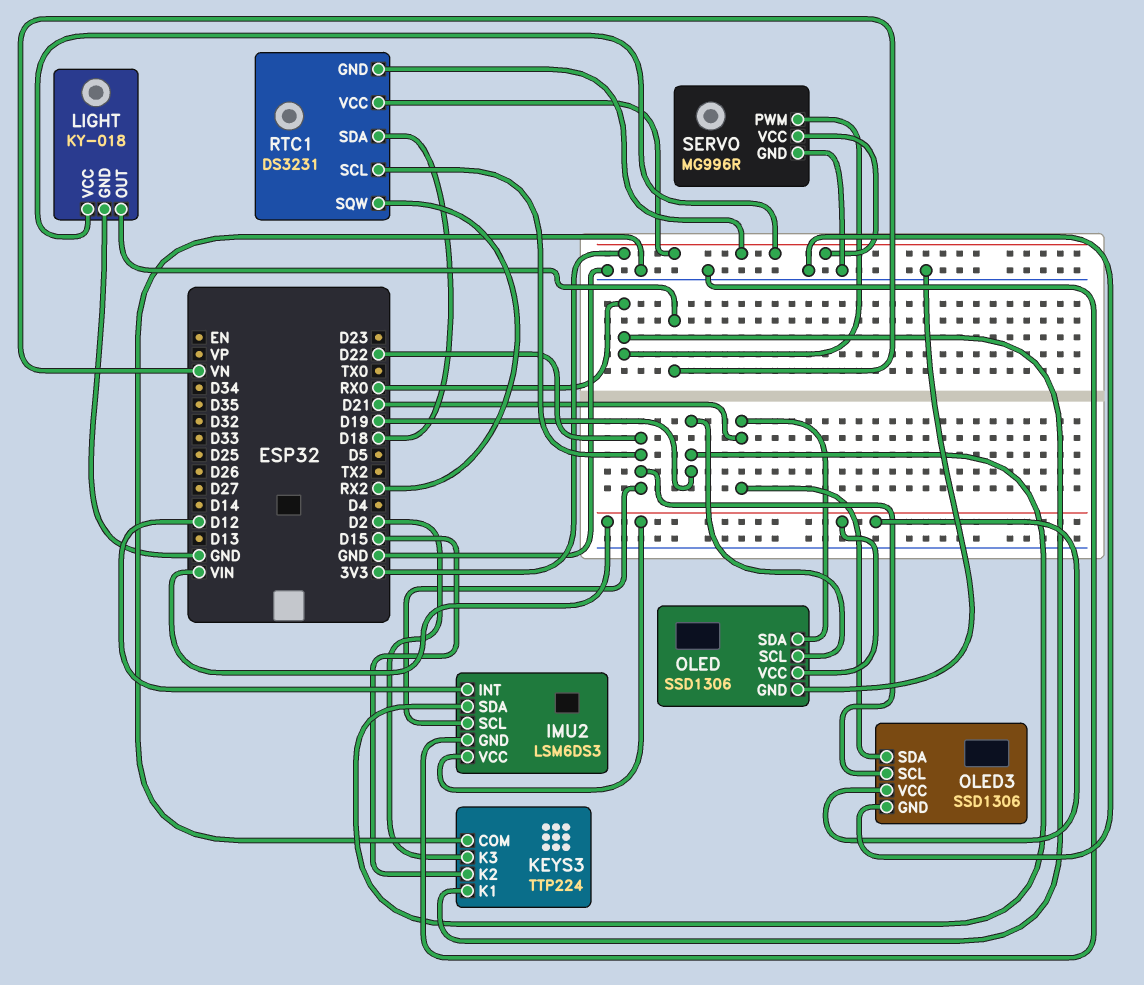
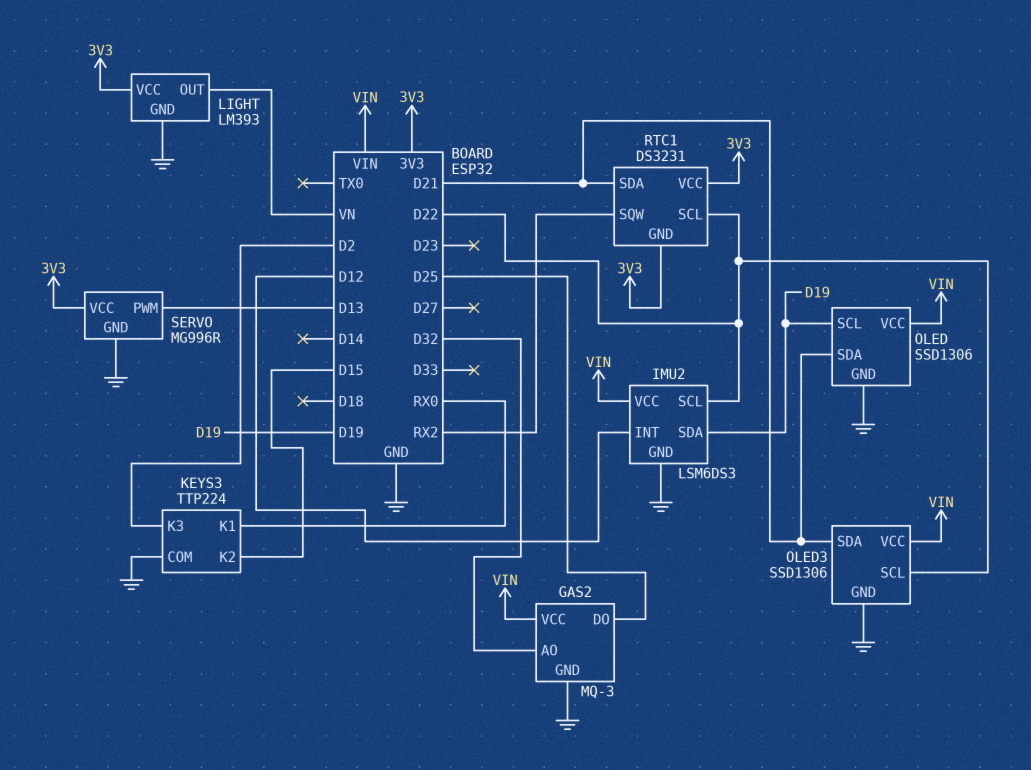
GAS2: none -> MQ-3
GAS2 pin AO: none -> D32
GAS2 pin DO: none -> D25
GAS2 pin GND: none -> GND
GAS2 pin VCC: none -> VIN
LIGHT: KY-018 -> LM393
RTC1 pin SDA: D18 -> D21
SERVO pin PWM: RX0 -> D13

